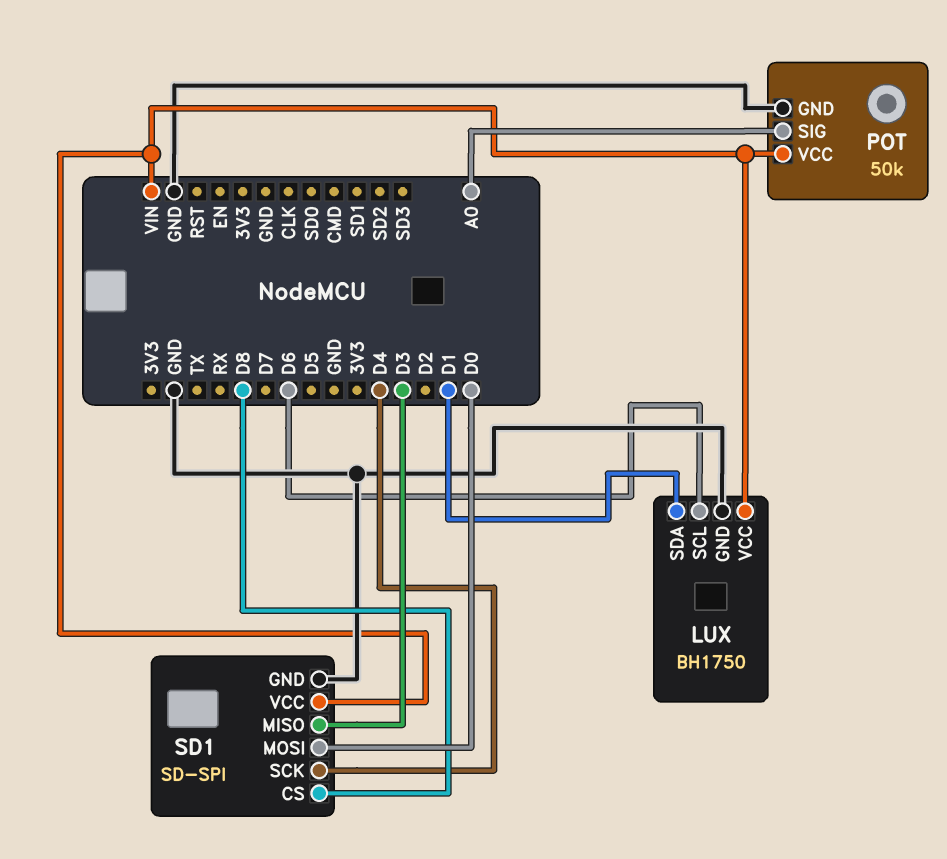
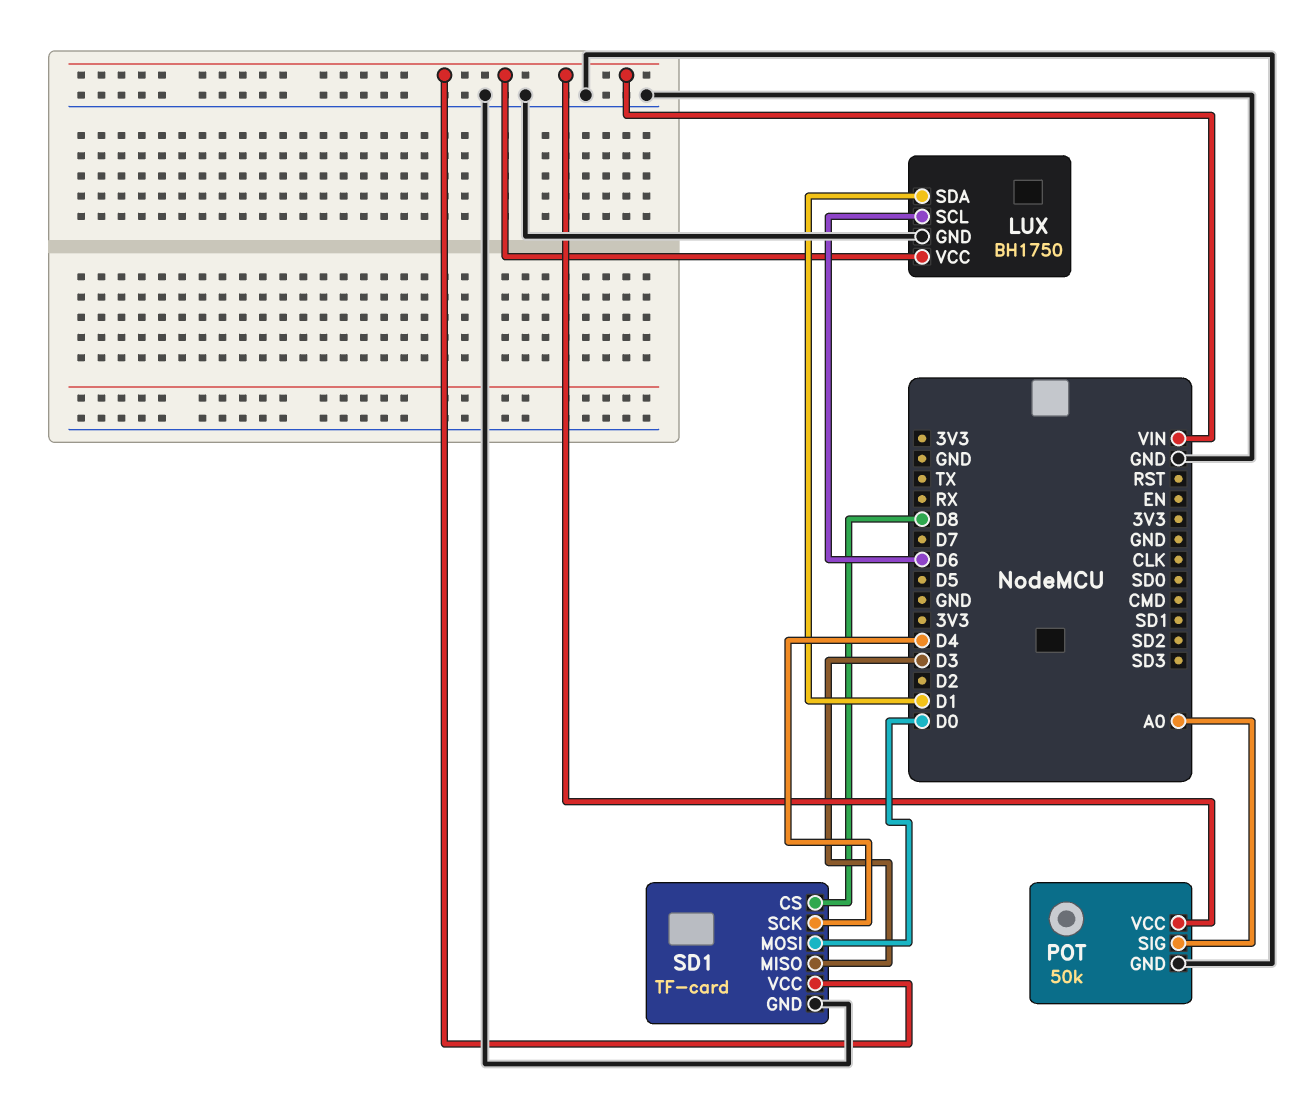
SD1: SD-SPI -> TF-card

